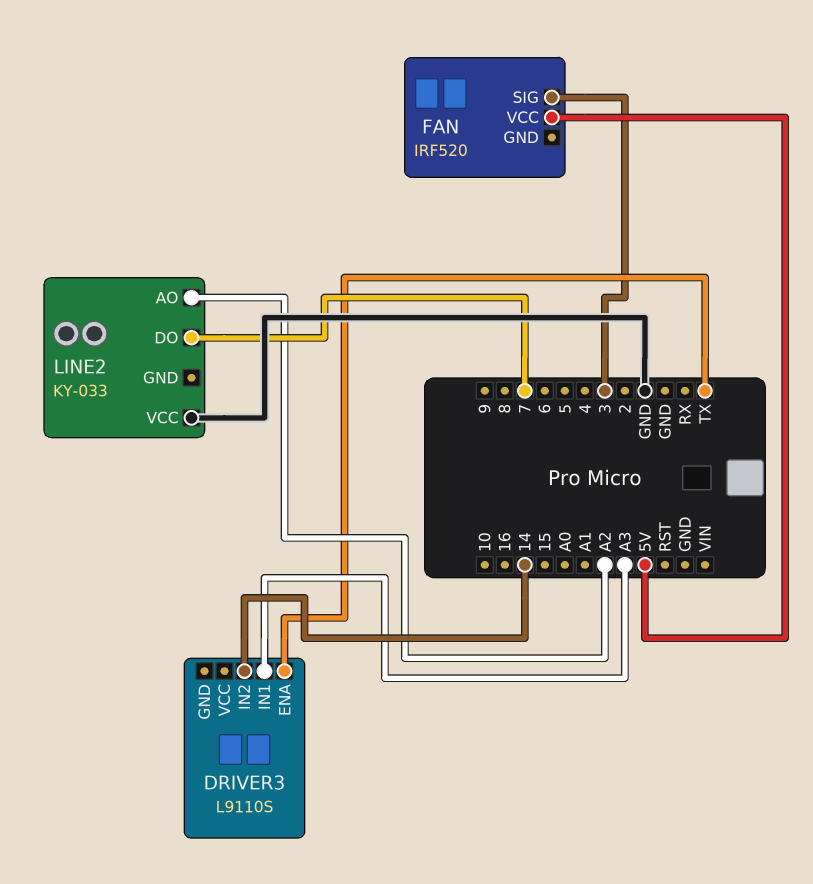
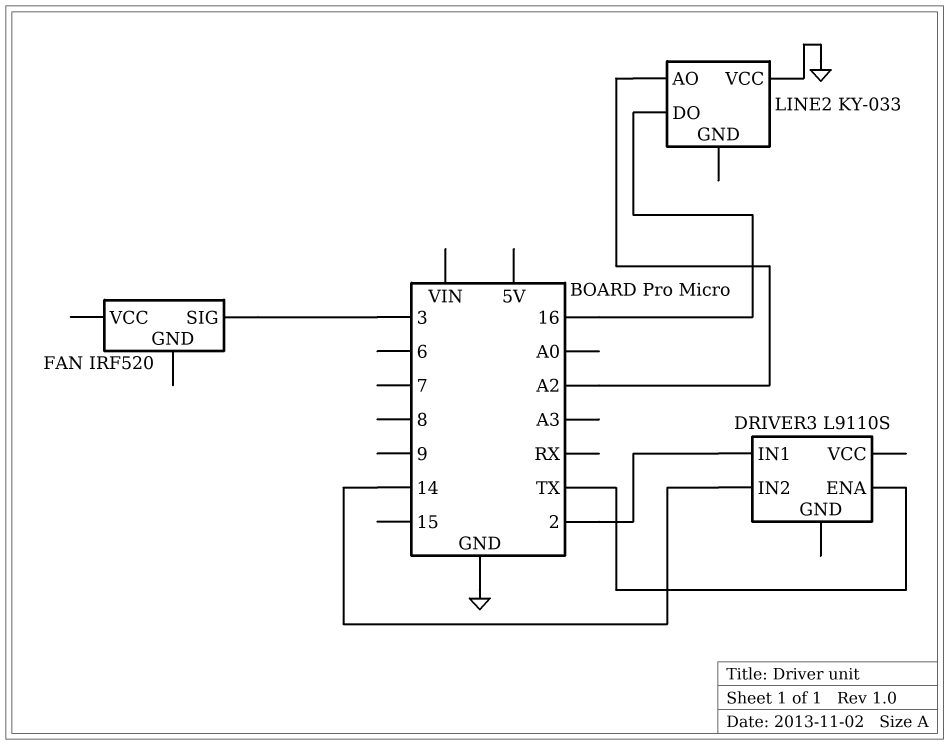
DRIVER3 pin IN1: A3 -> 2
FAN pin VCC: 5V -> none
LINE2 pin DO: 7 -> 16

